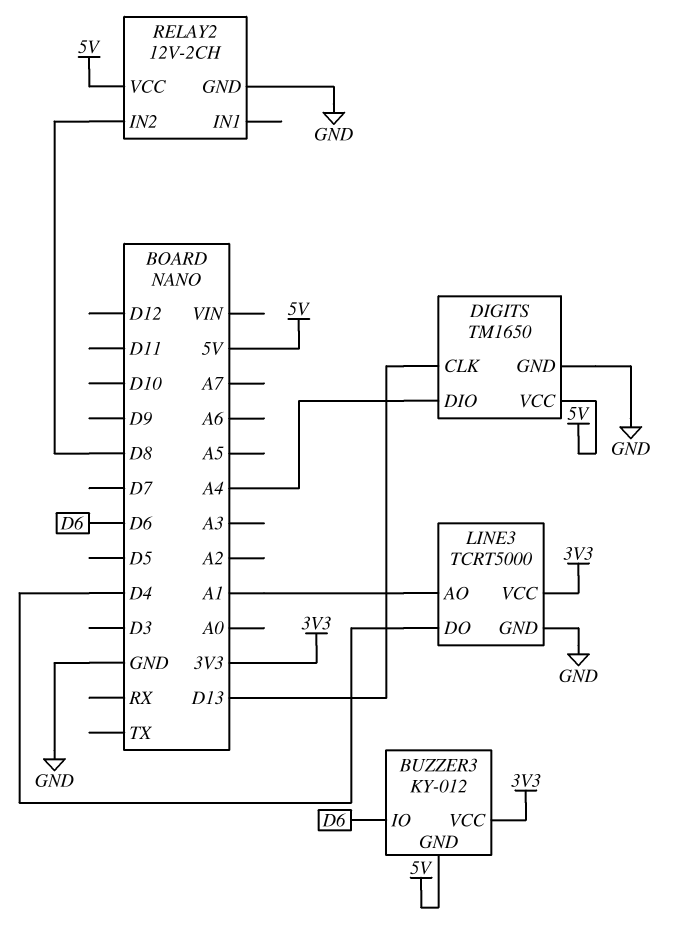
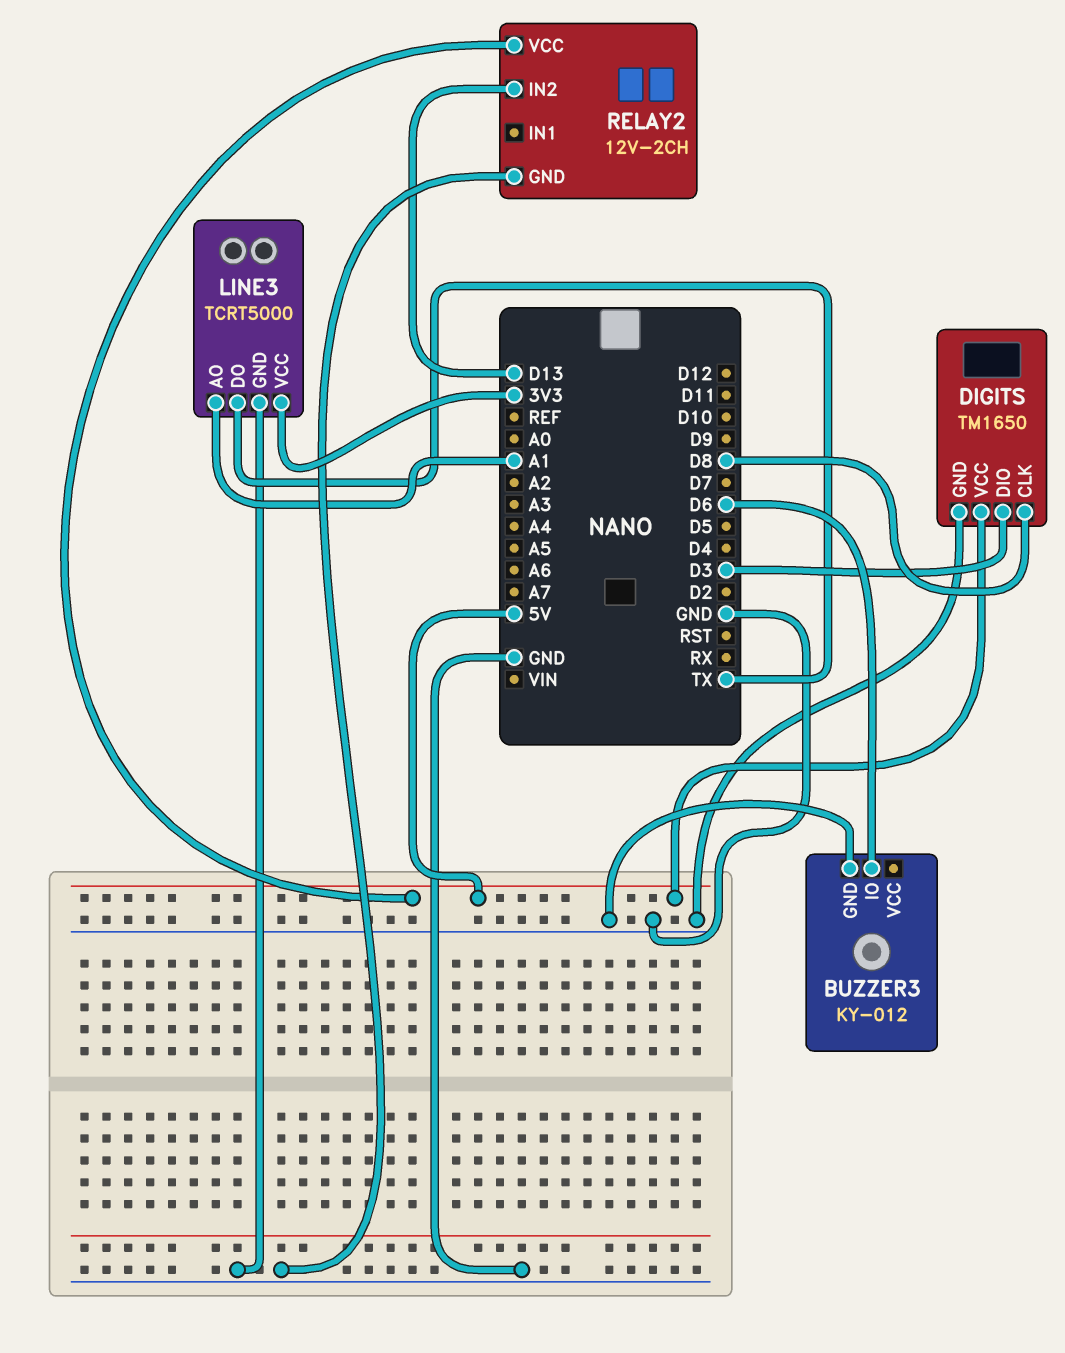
BUZZER3 pin GND: 5V -> GND
BUZZER3 pin VCC: 3V3 -> none
DIGITS pin CLK: D13 -> D8
DIGITS pin DIO: A4 -> D3
LINE3 pin DO: D4 -> TX
RELAY2 pin IN2: D8 -> D13

